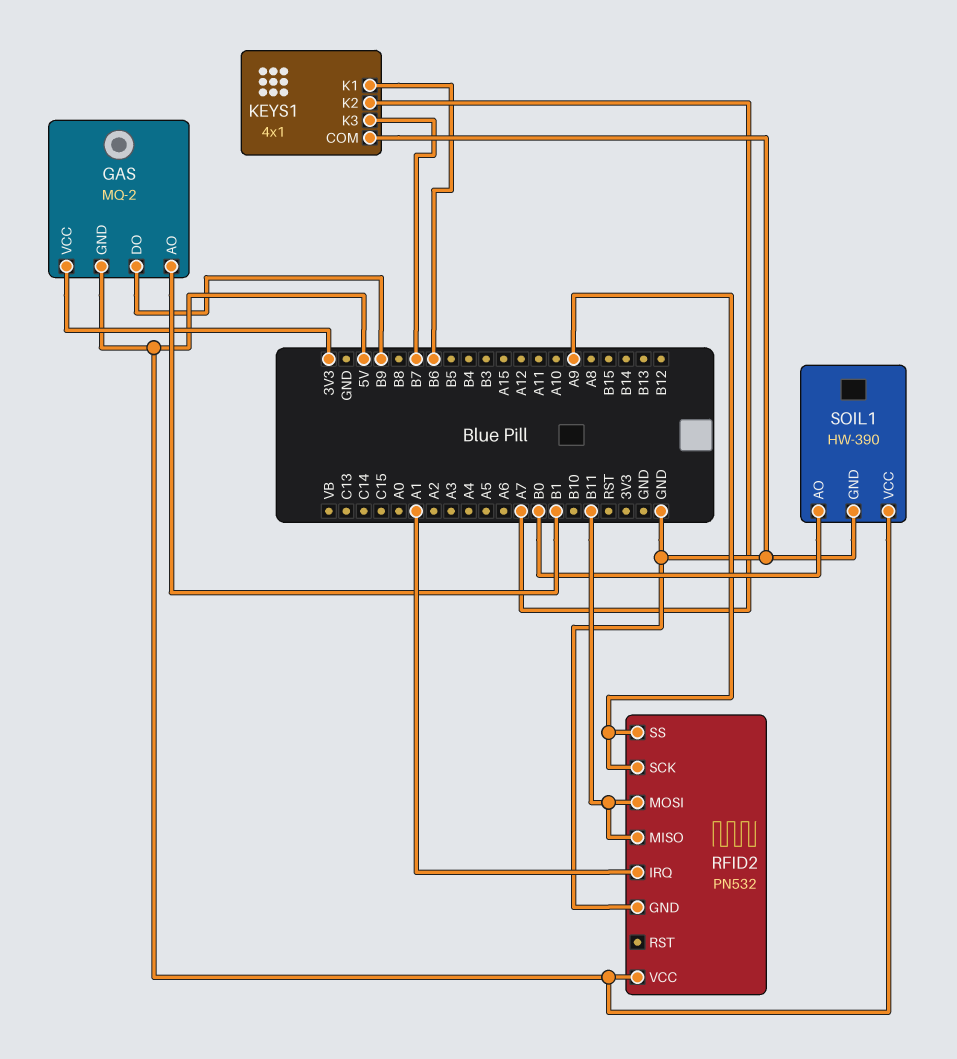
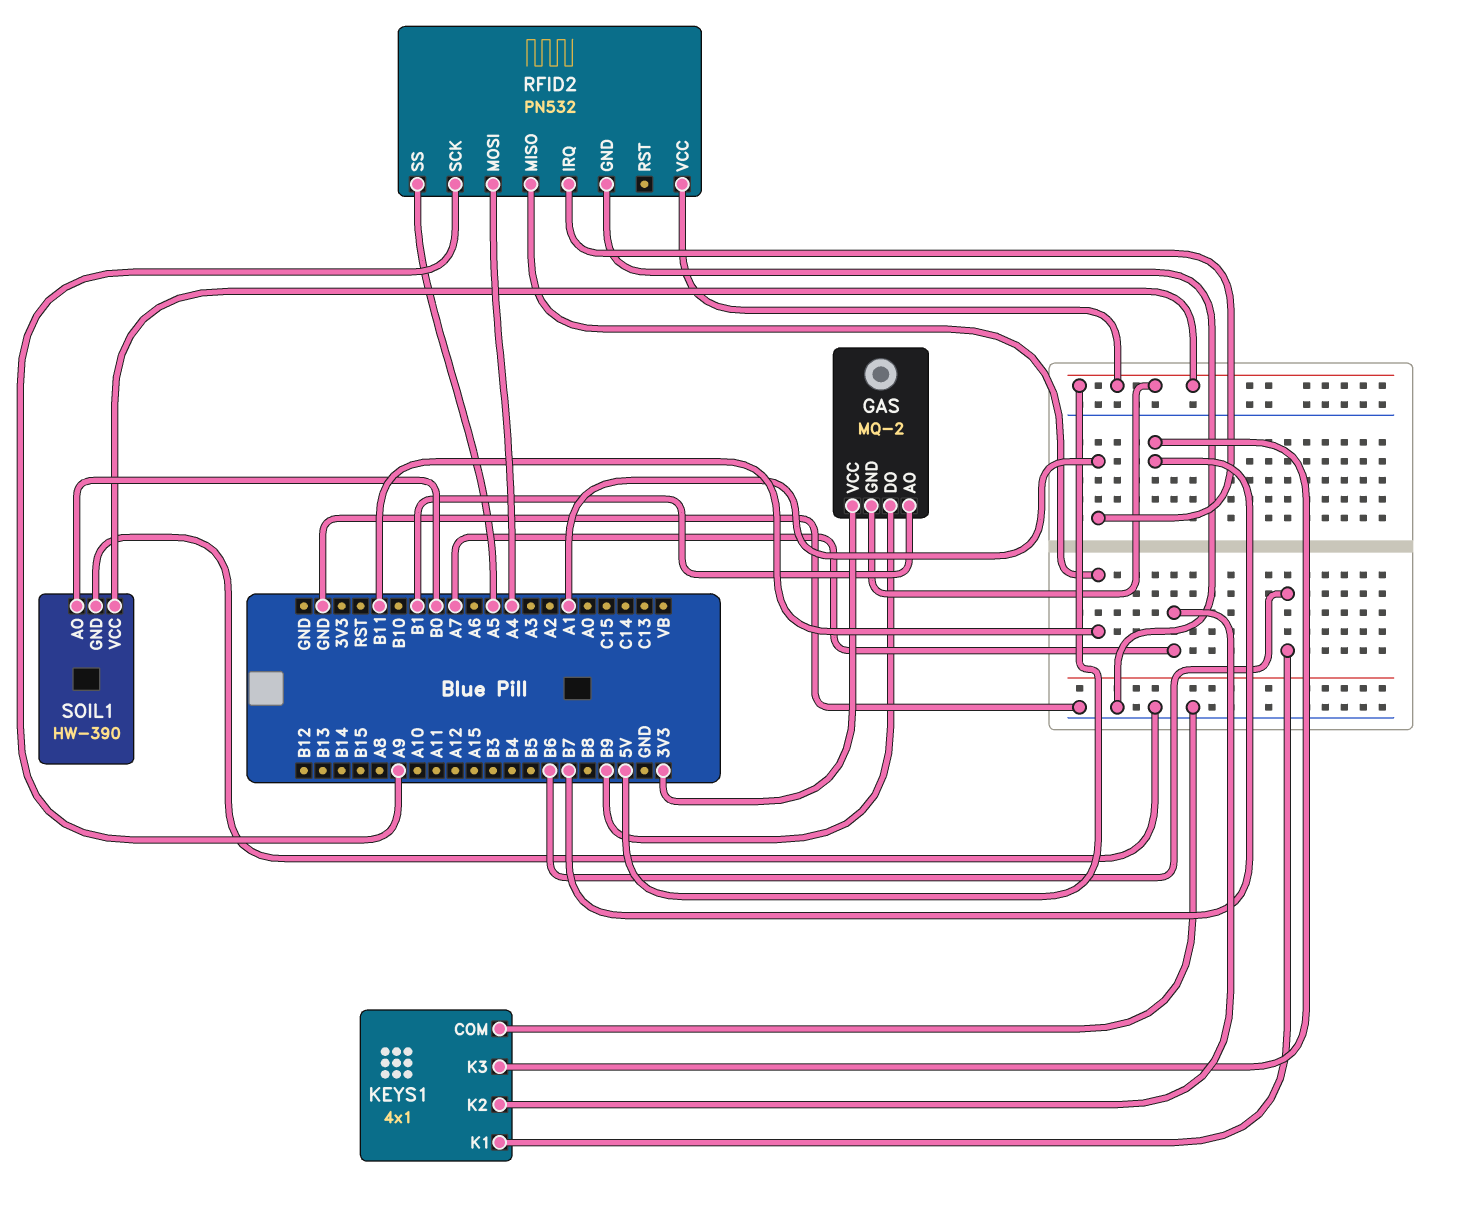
RFID2 pin MOSI: B11 -> A4
RFID2 pin SS: A9 -> A5

